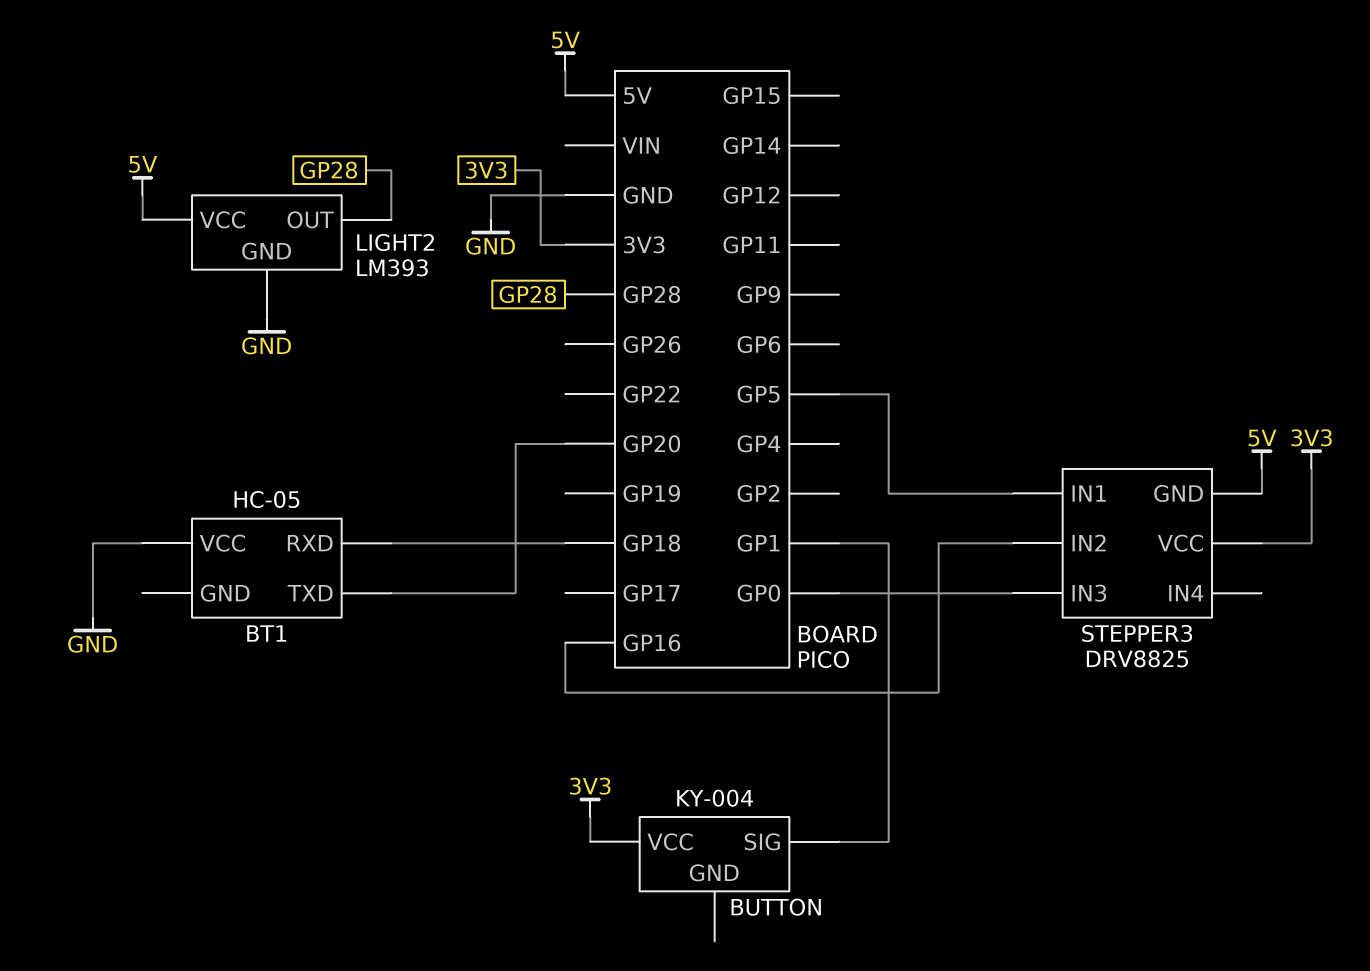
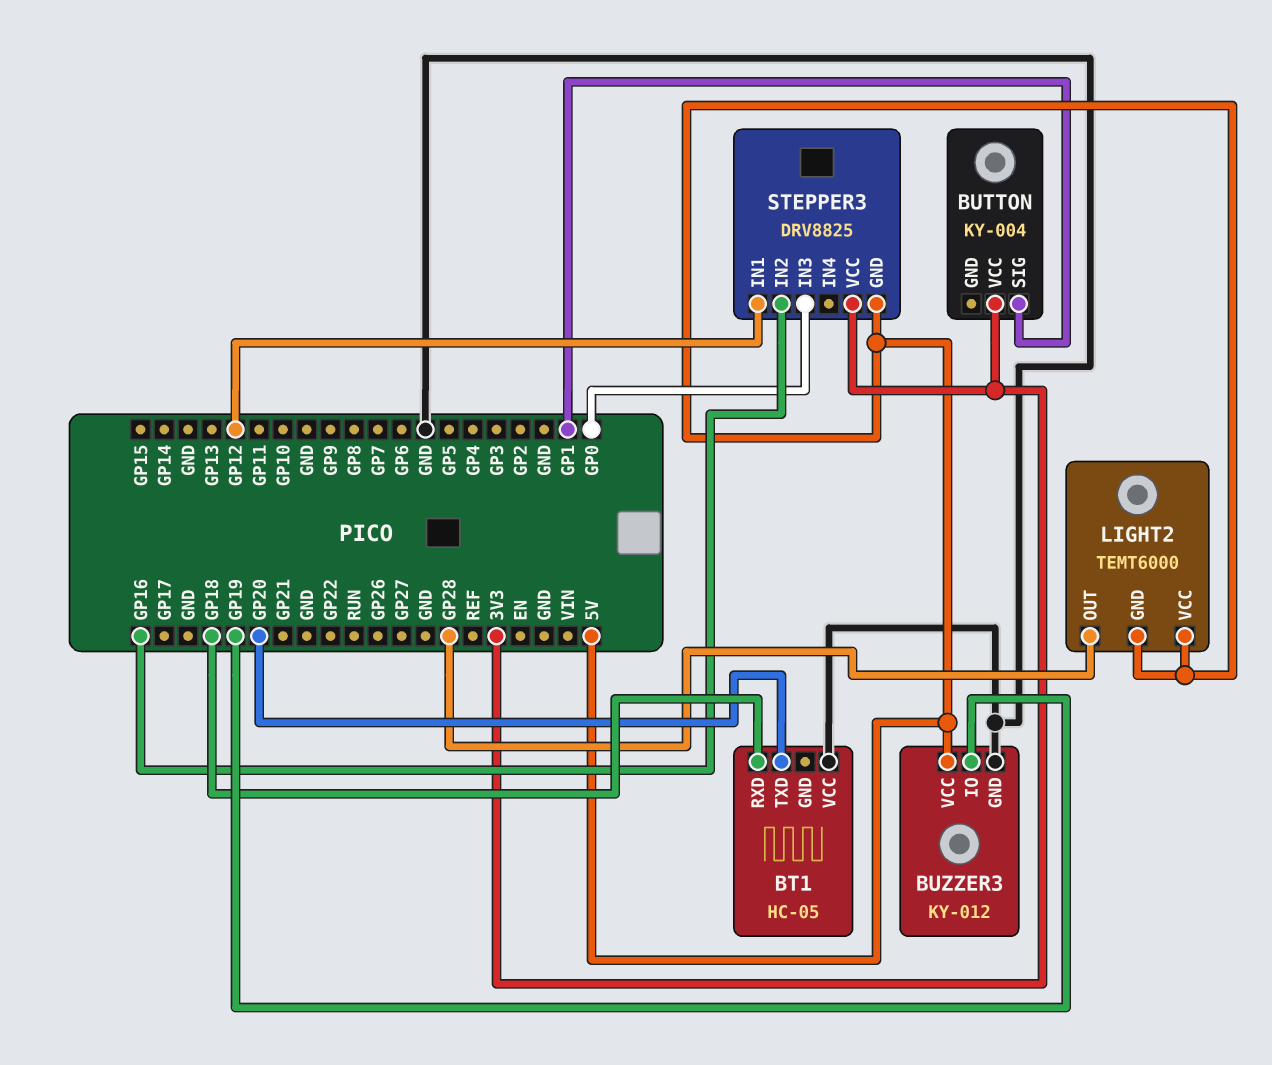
BUZZER3: none -> KY-012
BUZZER3 pin GND: none -> GND
BUZZER3 pin IO: none -> GP19
BUZZER3 pin VCC: none -> 5V
LIGHT2: LM393 -> TEMT6000
LIGHT2 pin GND: GND -> 5V
STEPPER3 pin IN1: GP5 -> GP12

